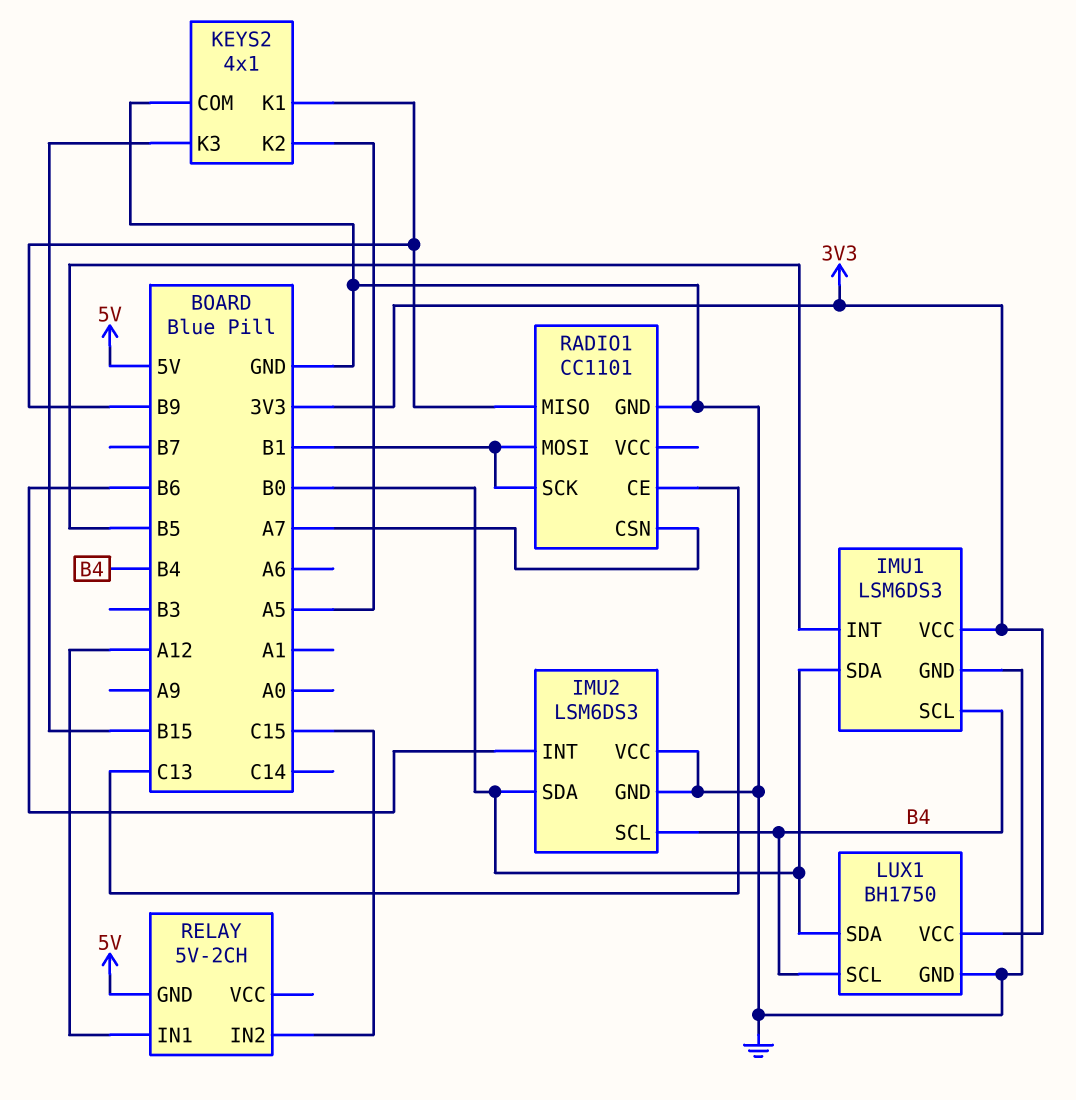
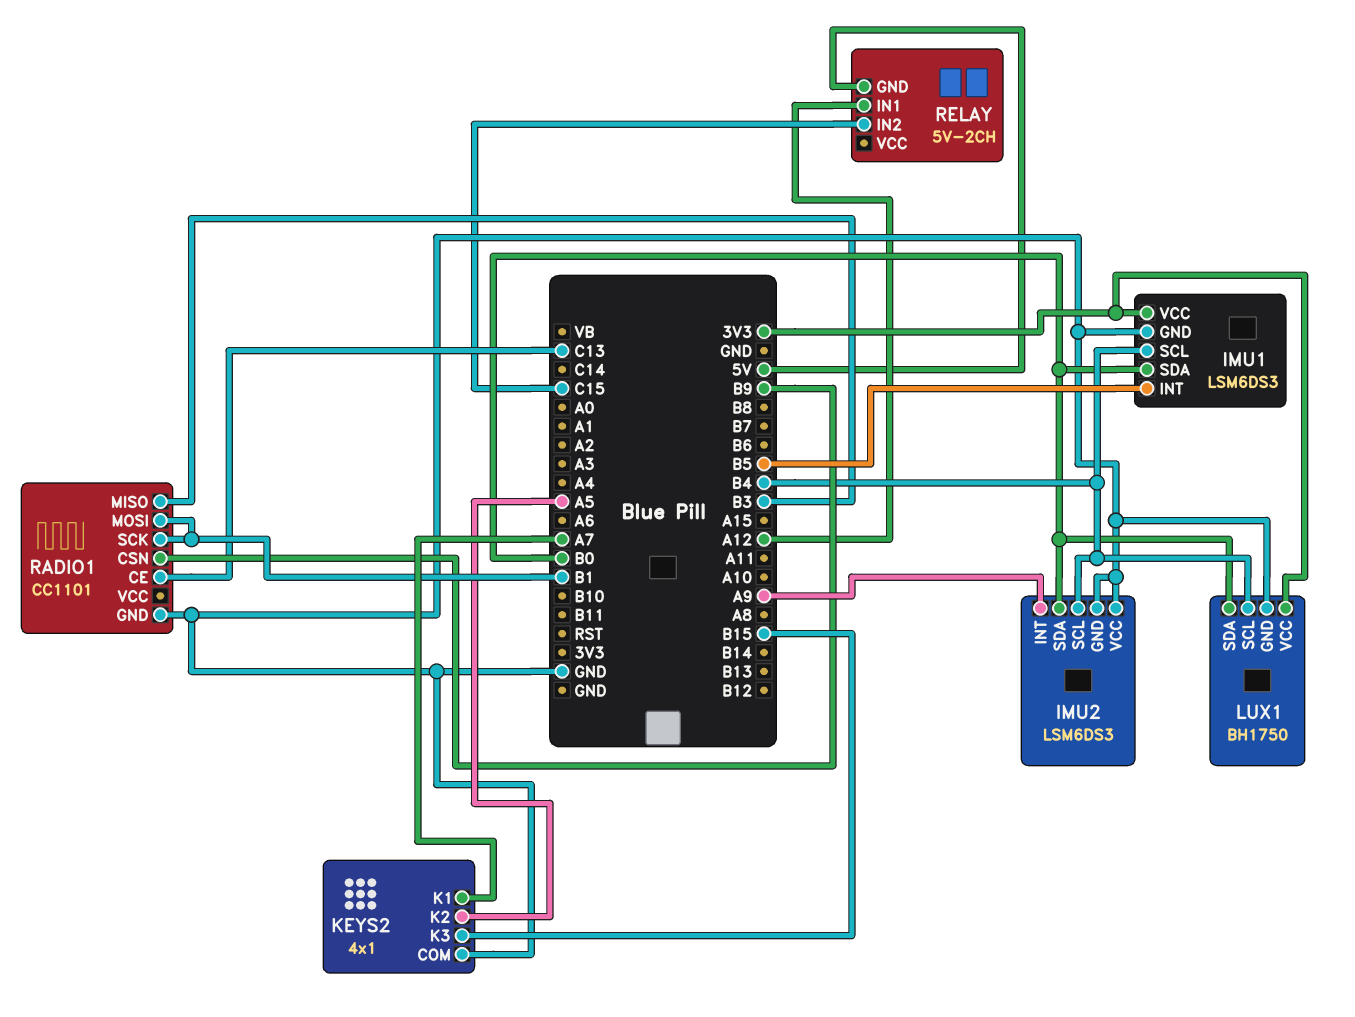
IMU2 pin INT: B6 -> A9
KEYS2 pin K1: B9 -> A7
RADIO1 pin CSN: A7 -> B9
RADIO1 pin MISO: B9 -> B3

